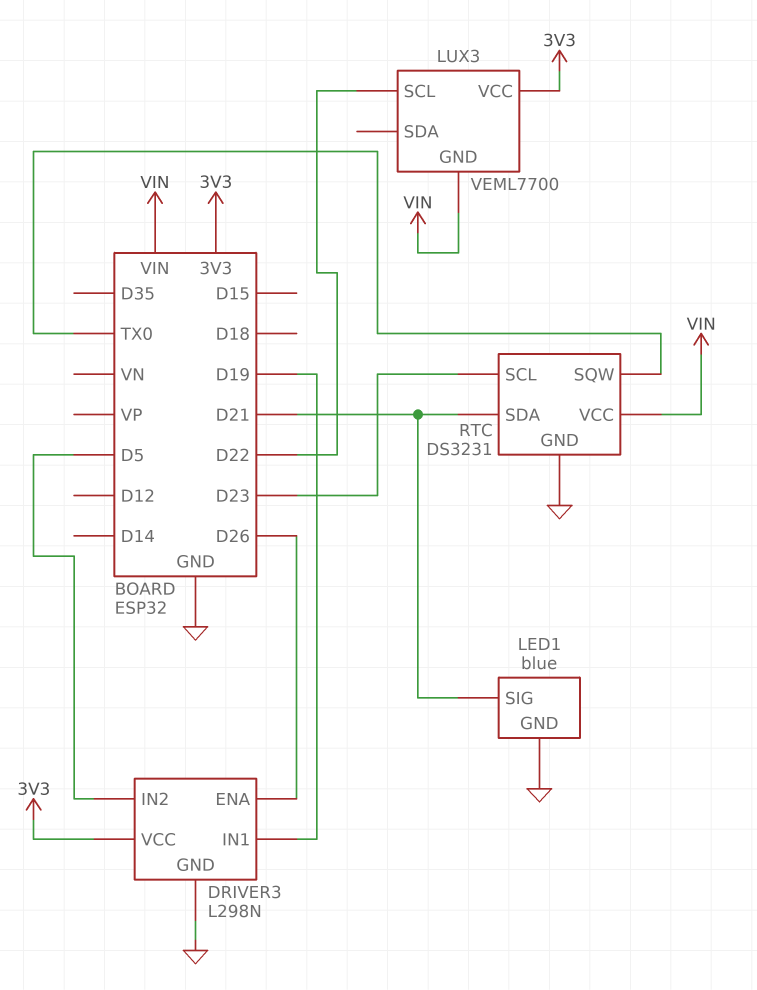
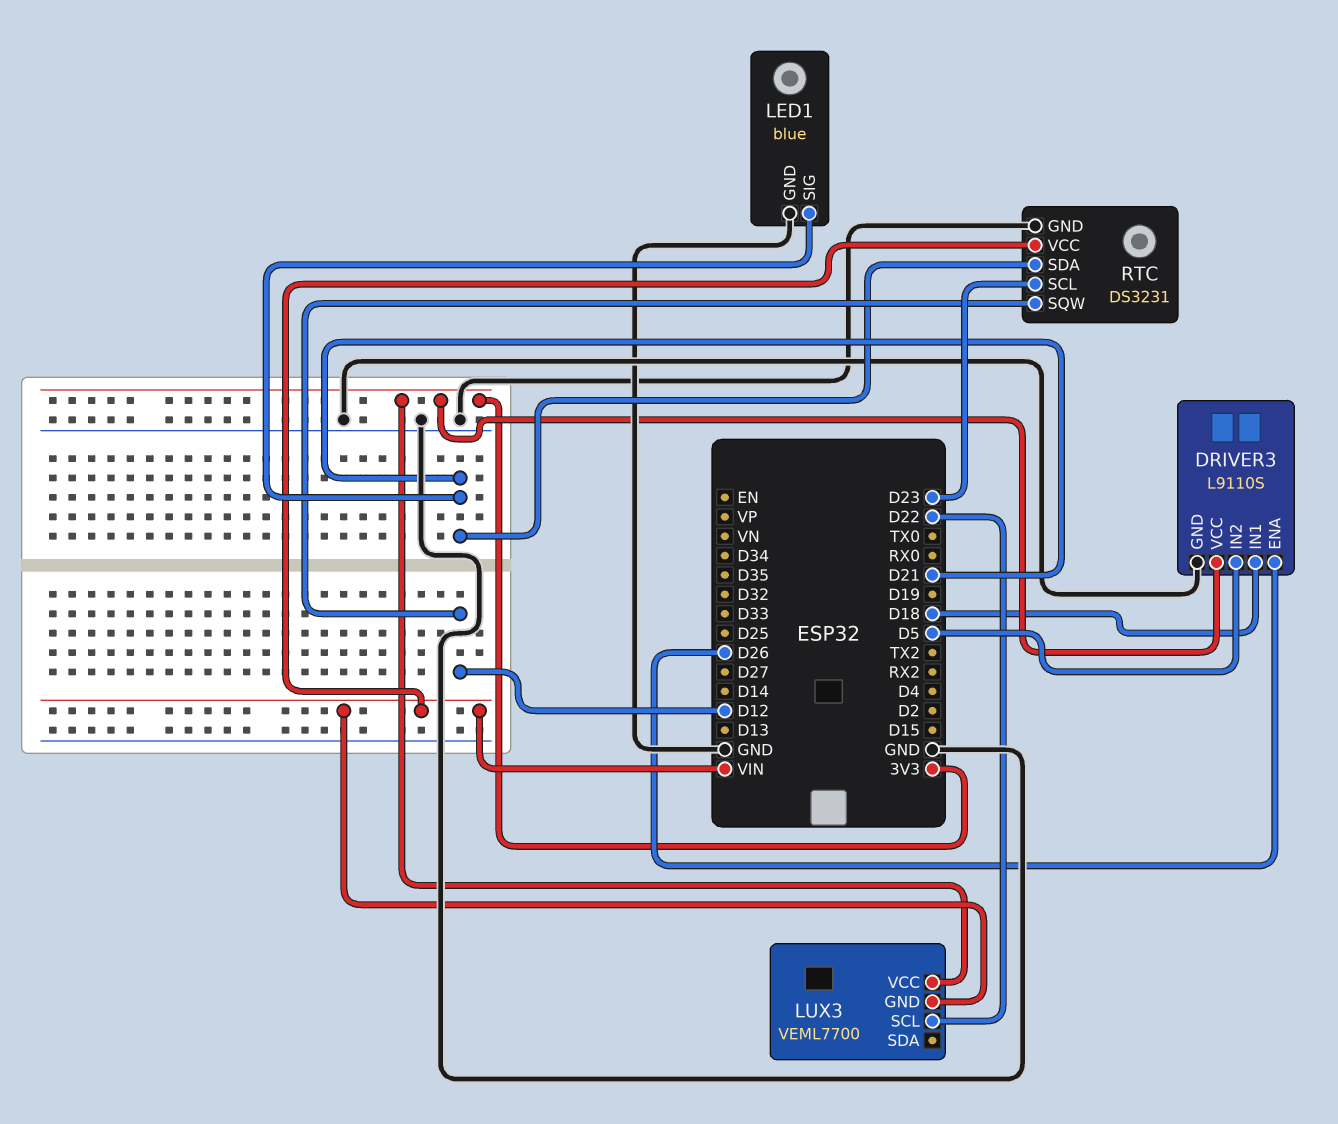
DRIVER3: L298N -> L9110S
DRIVER3 pin IN1: D19 -> D18
RTC pin SQW: TX0 -> D12

